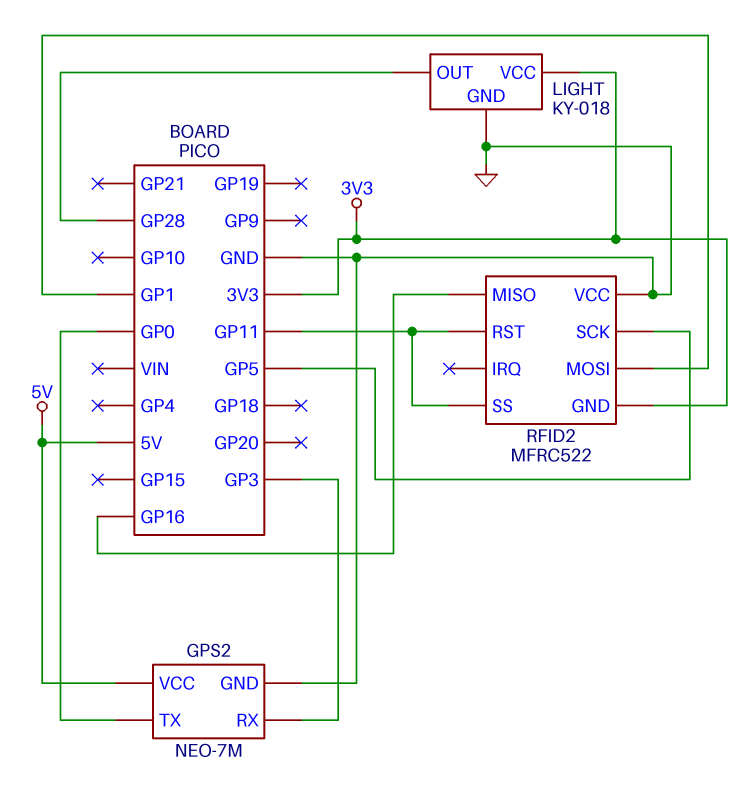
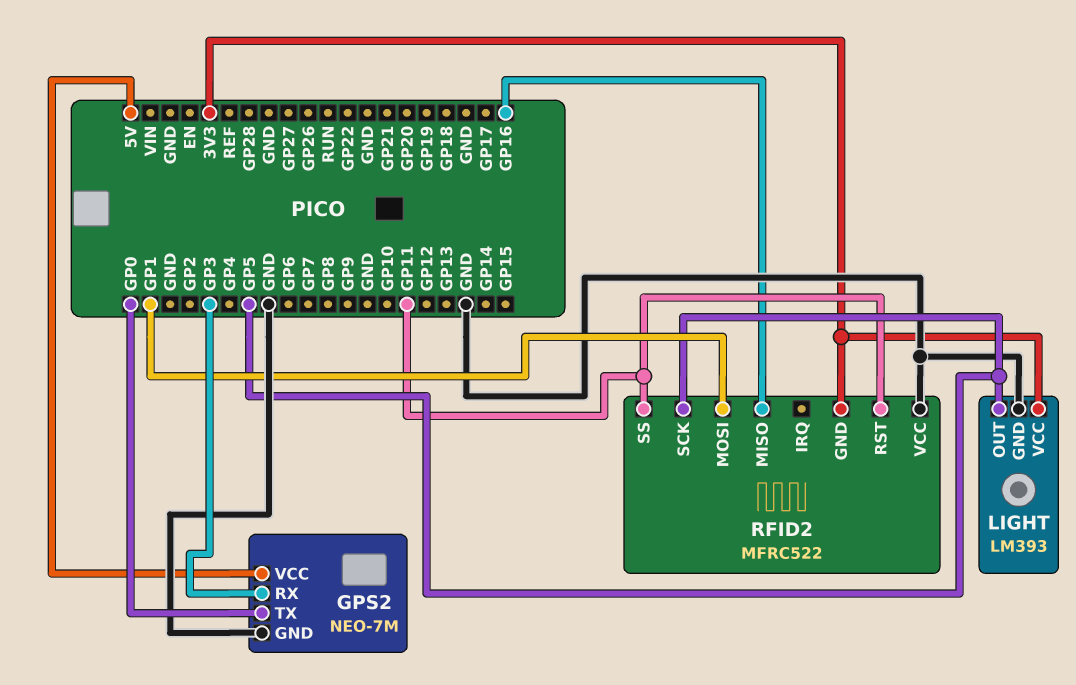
LIGHT: KY-018 -> LM393
LIGHT pin OUT: GP28 -> GP5

